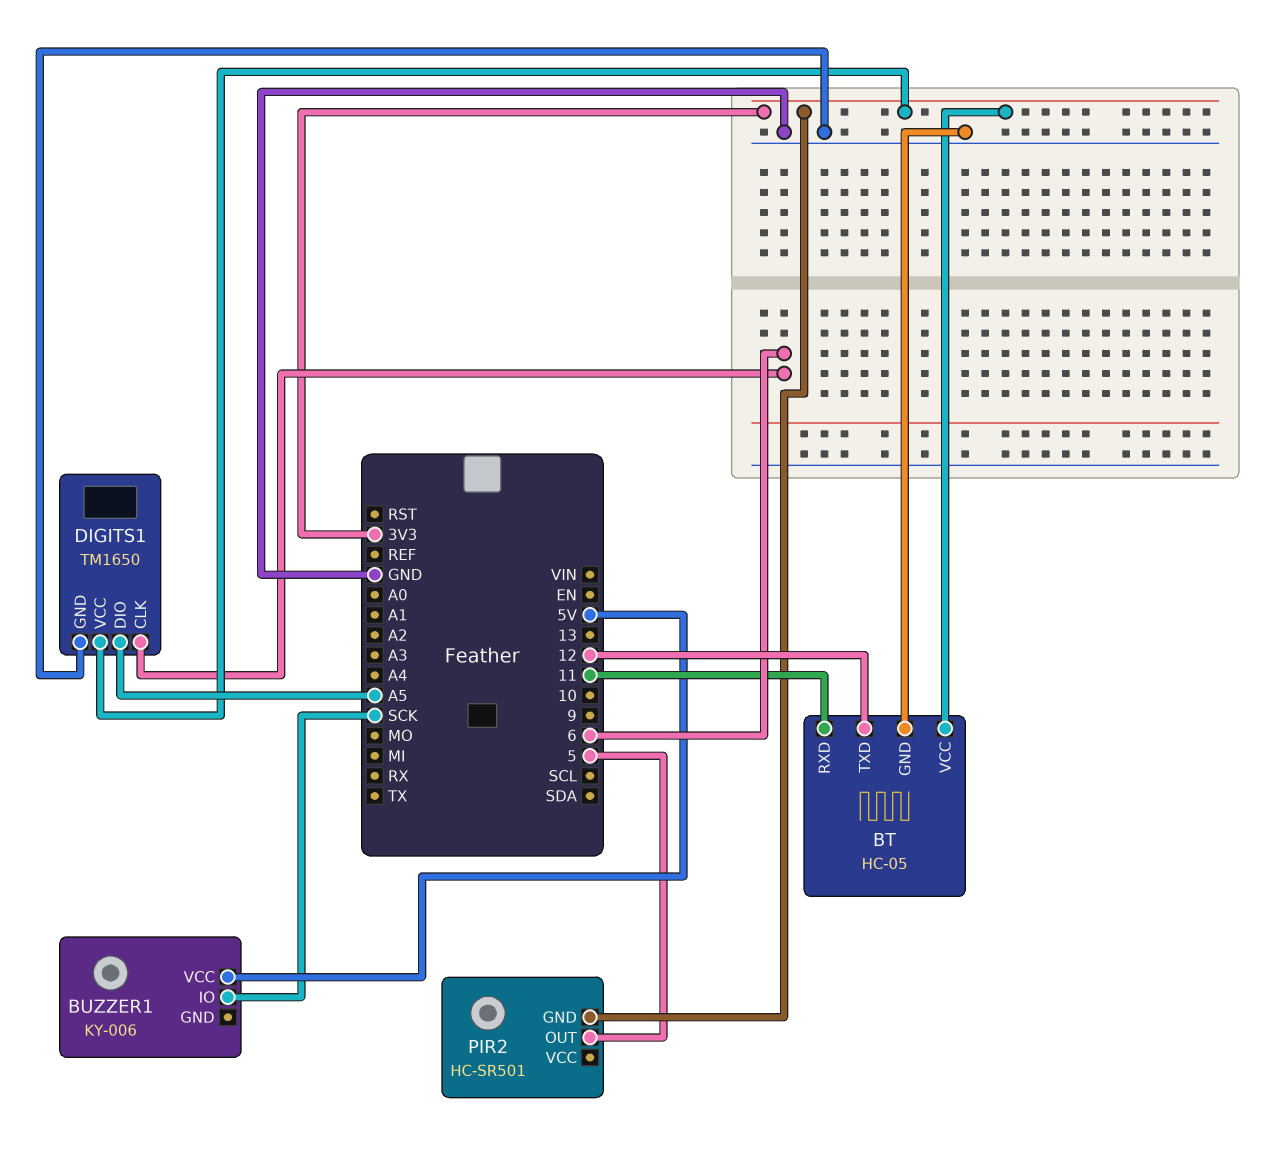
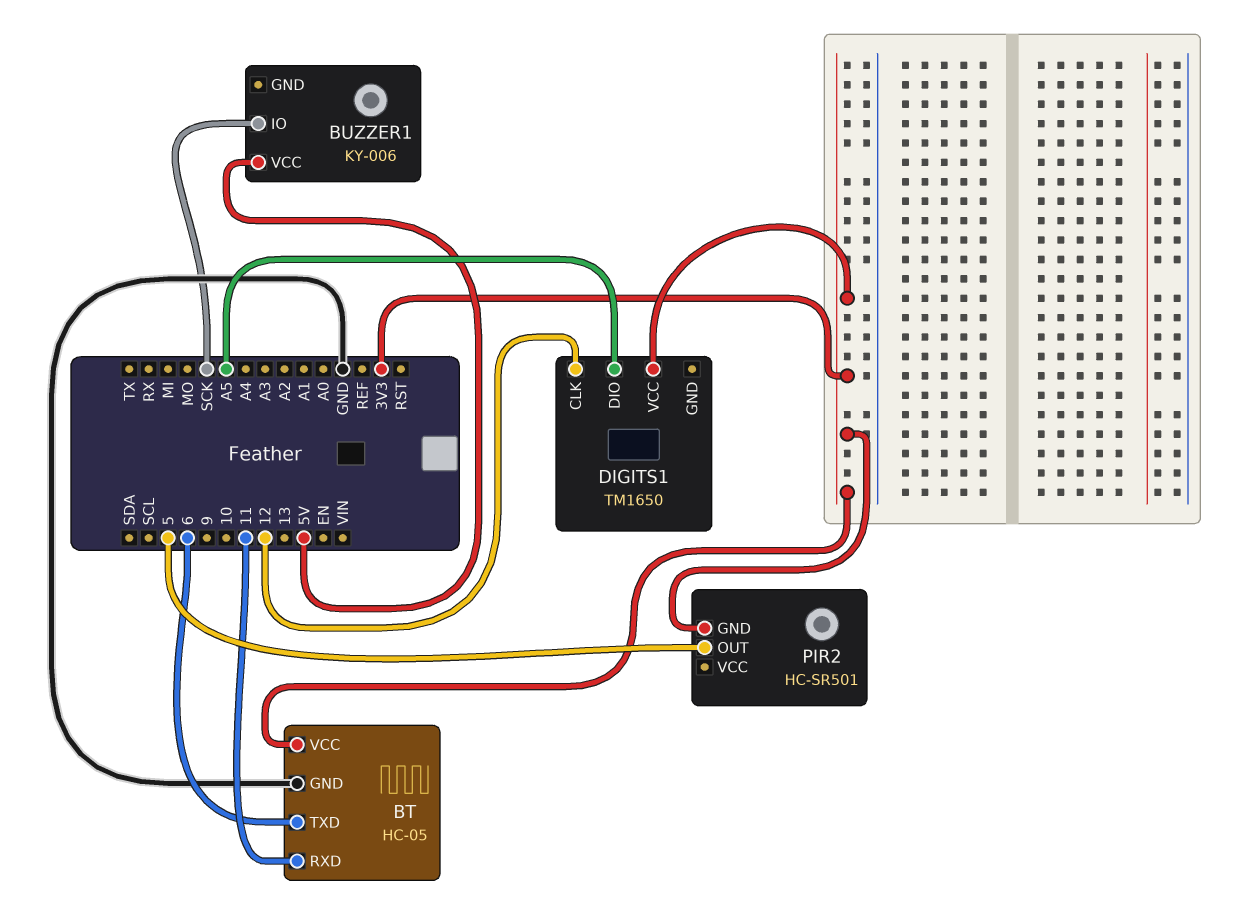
BT pin TXD: 12 -> 6
DIGITS1 pin CLK: 6 -> 12
DIGITS1 pin GND: GND -> none

